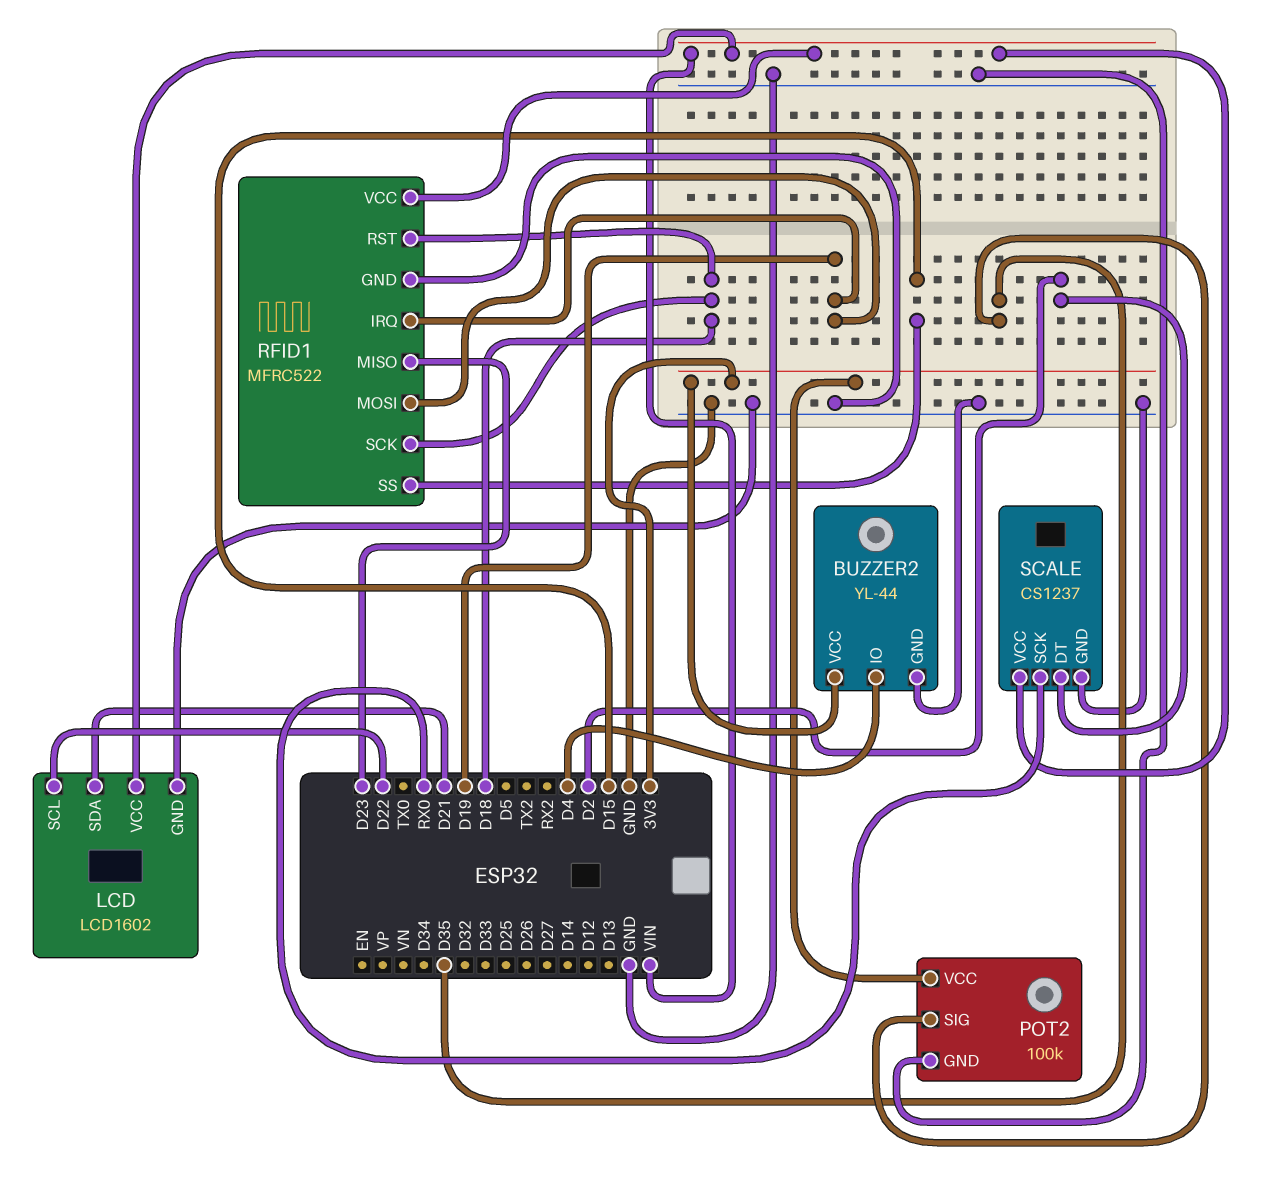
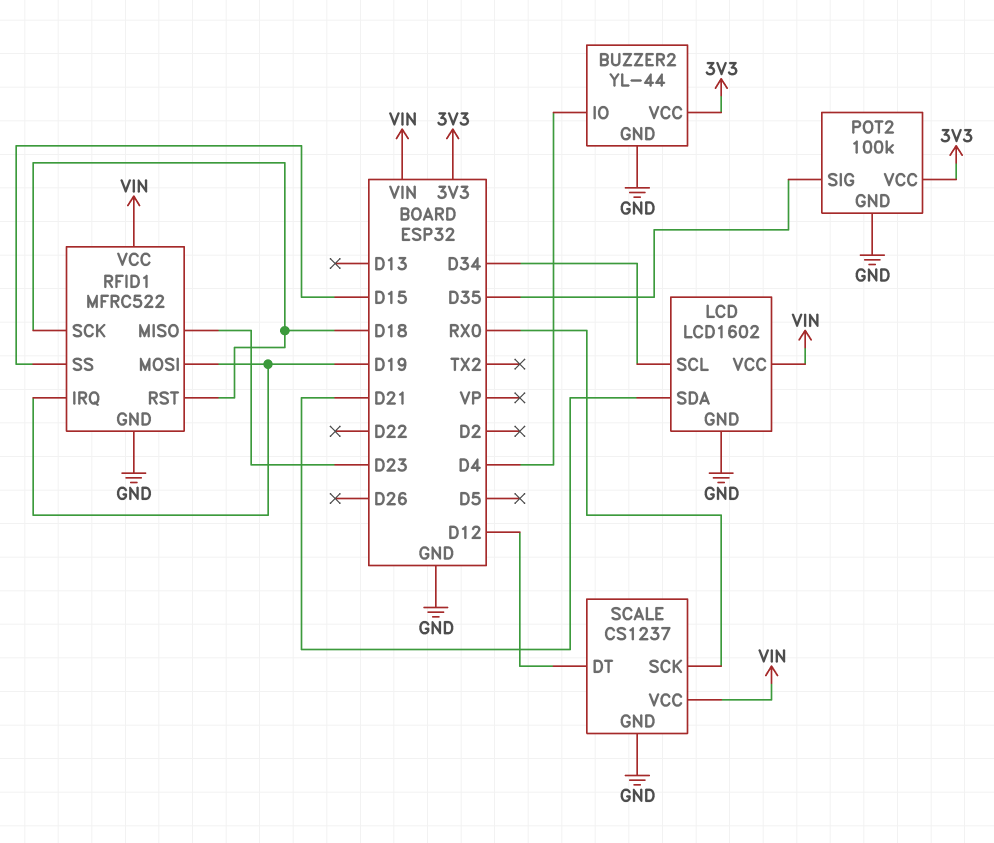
LCD pin SCL: D22 -> D34
SCALE pin DT: D2 -> D12

